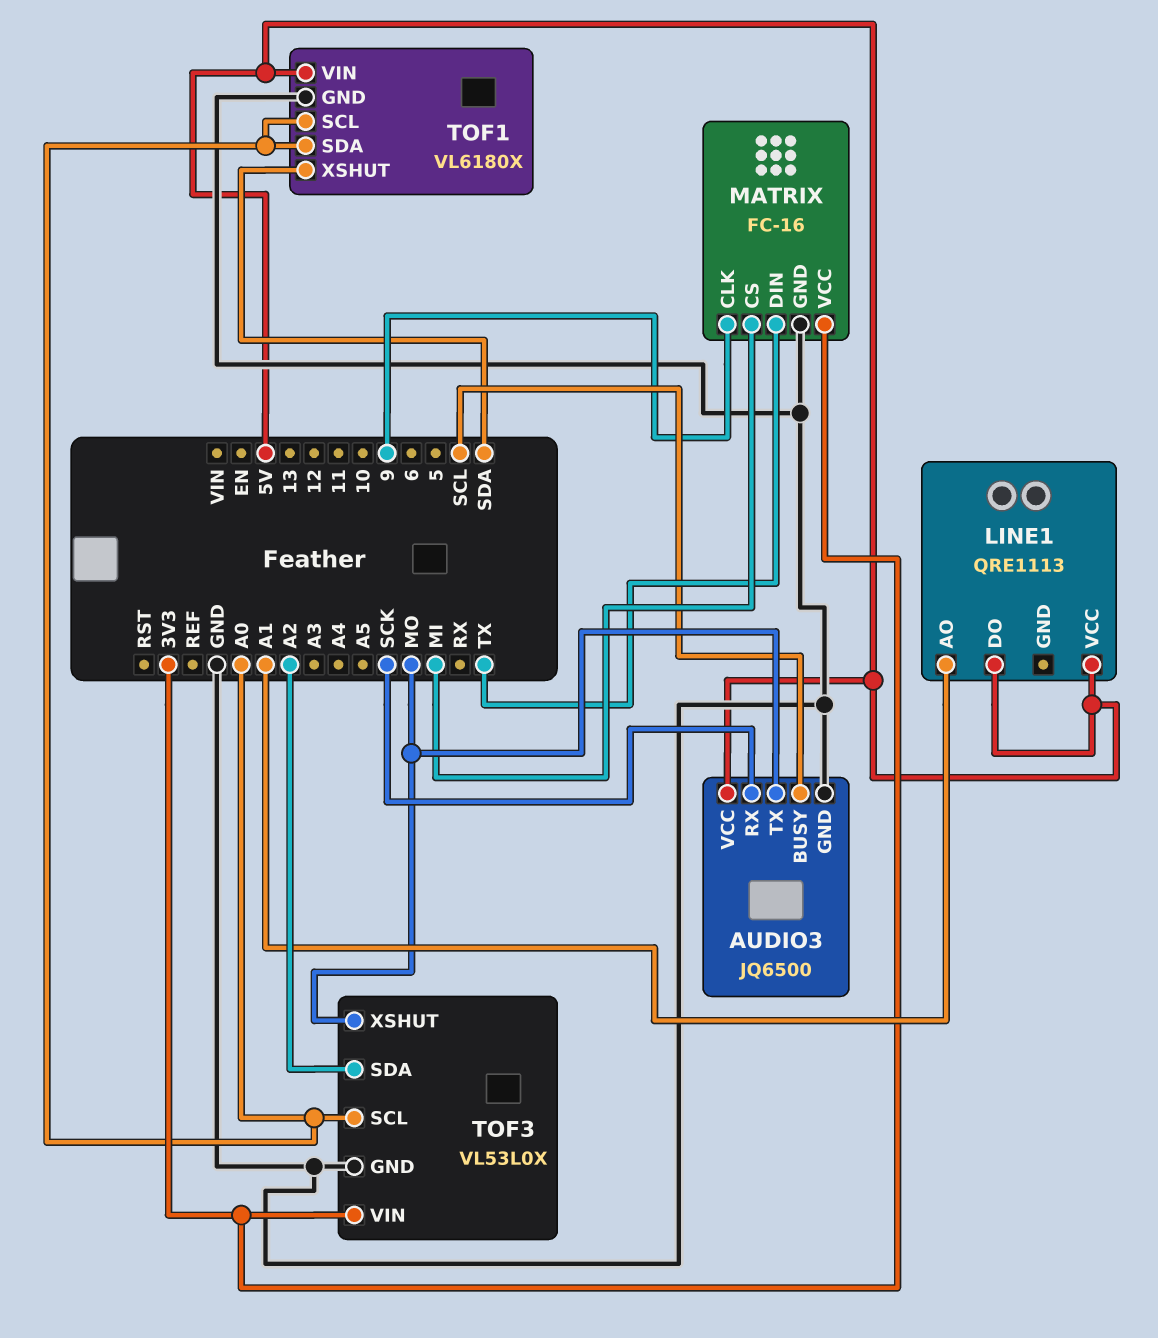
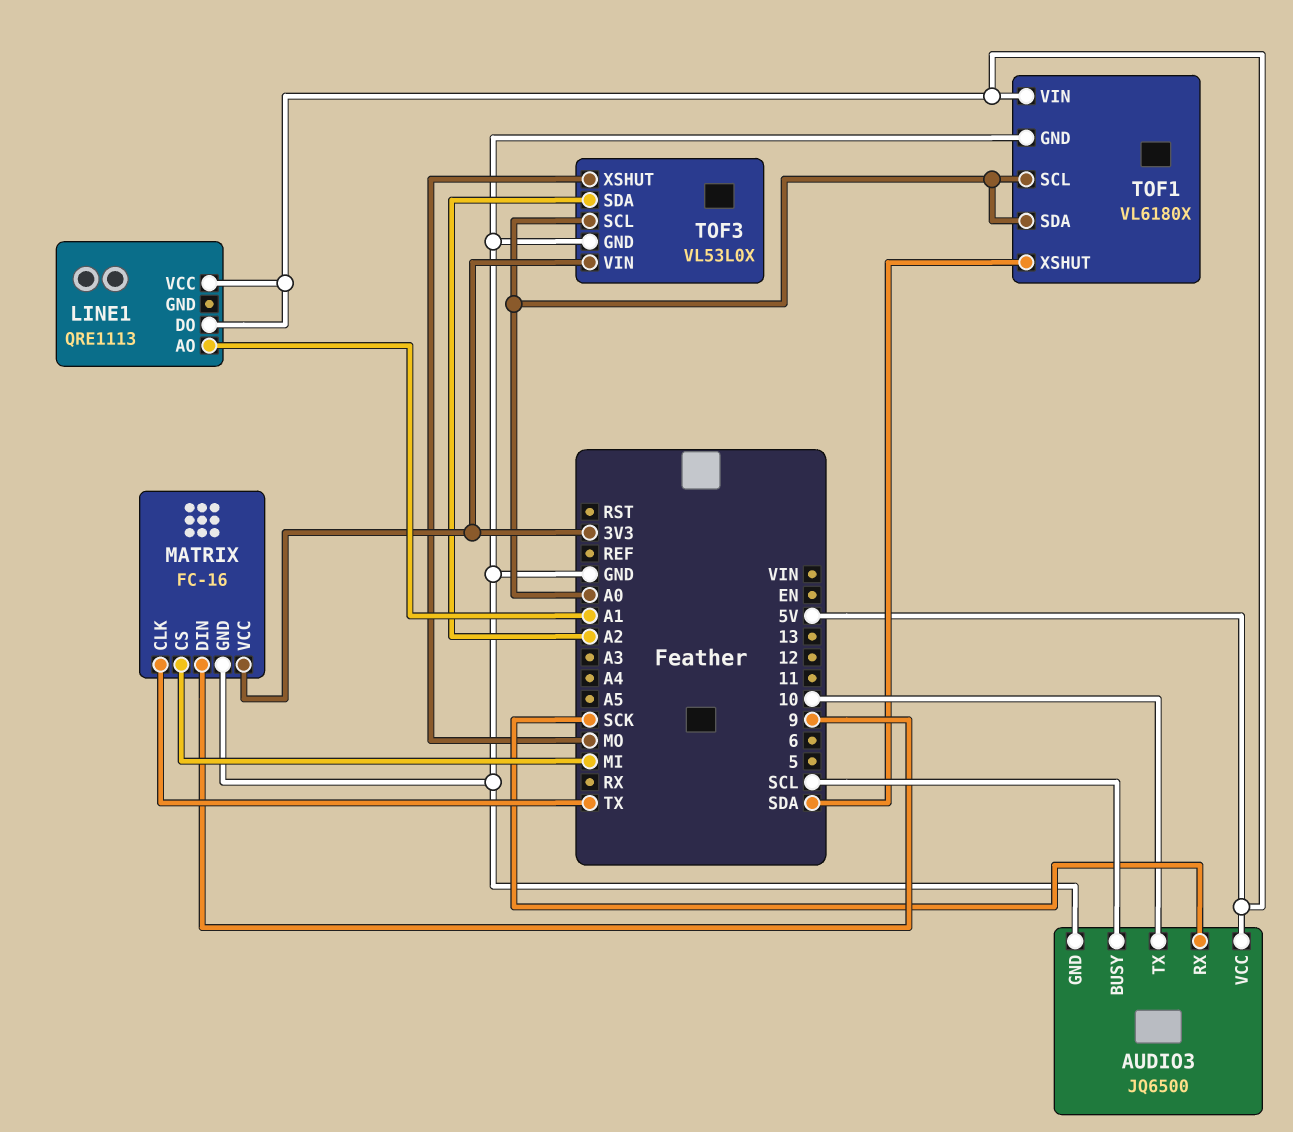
AUDIO3 pin TX: MO -> 10
MATRIX pin CLK: 9 -> TX
MATRIX pin DIN: TX -> 9

